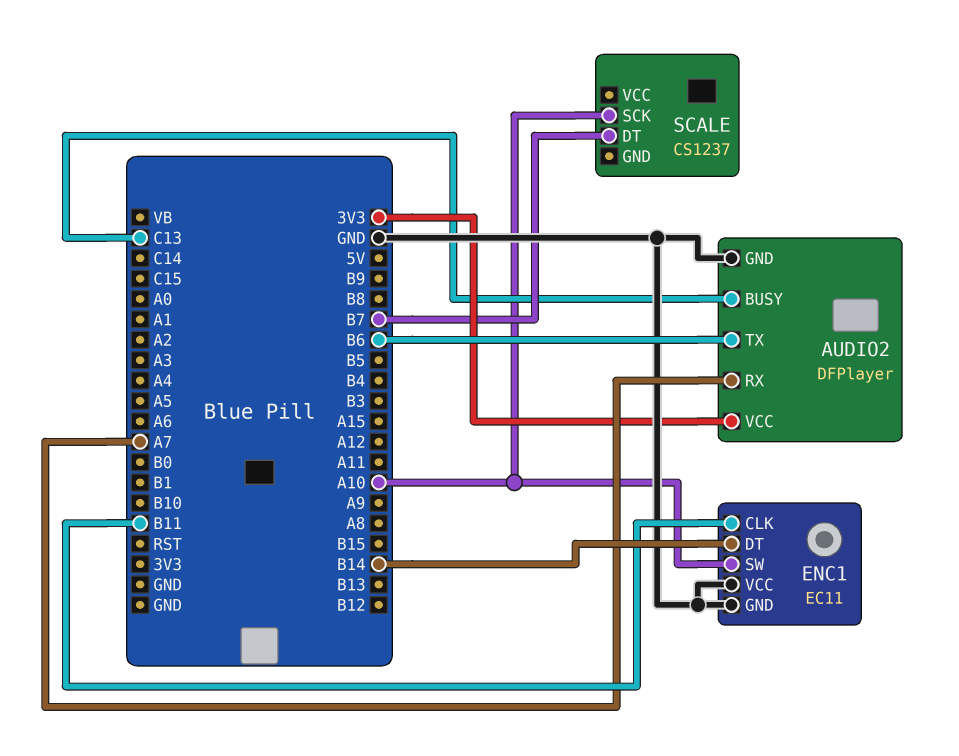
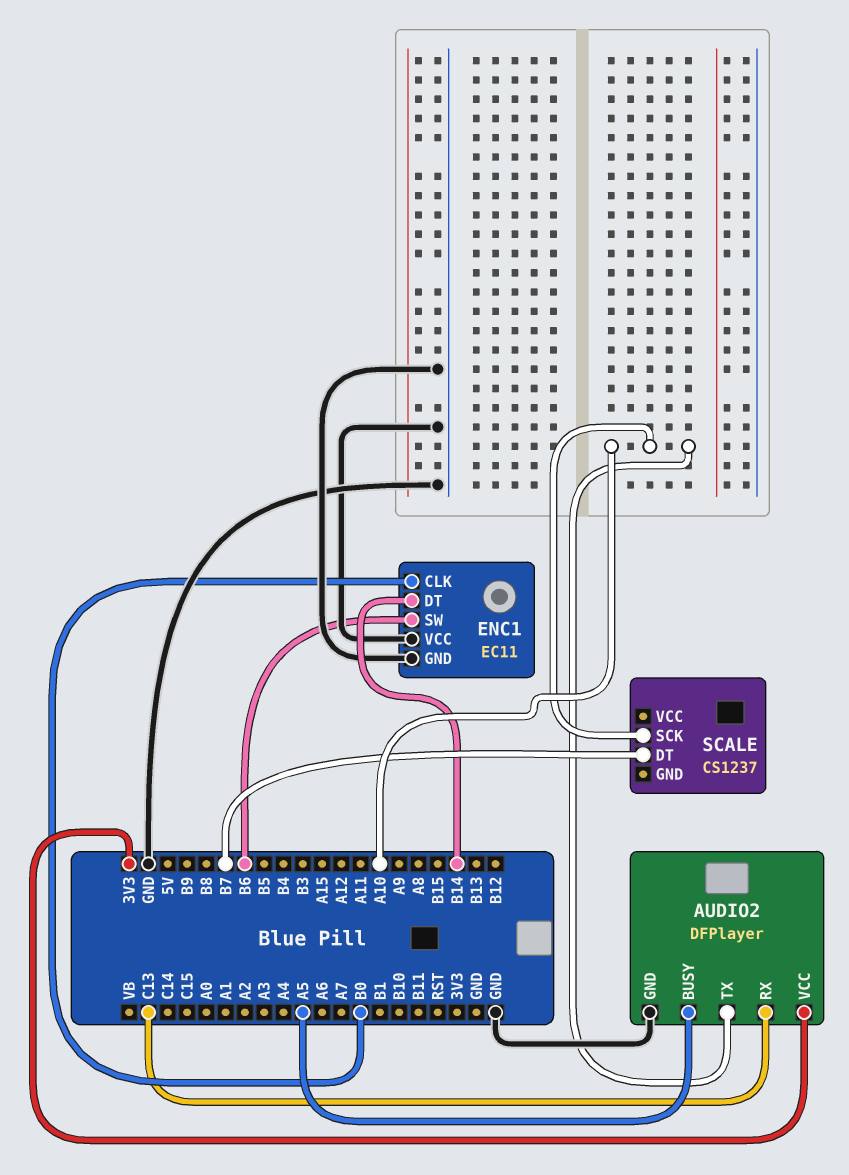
AUDIO2 pin BUSY: C13 -> A5
AUDIO2 pin RX: A7 -> C13
AUDIO2 pin TX: B6 -> A10
ENC1 pin CLK: B11 -> B0
ENC1 pin SW: A10 -> B6

